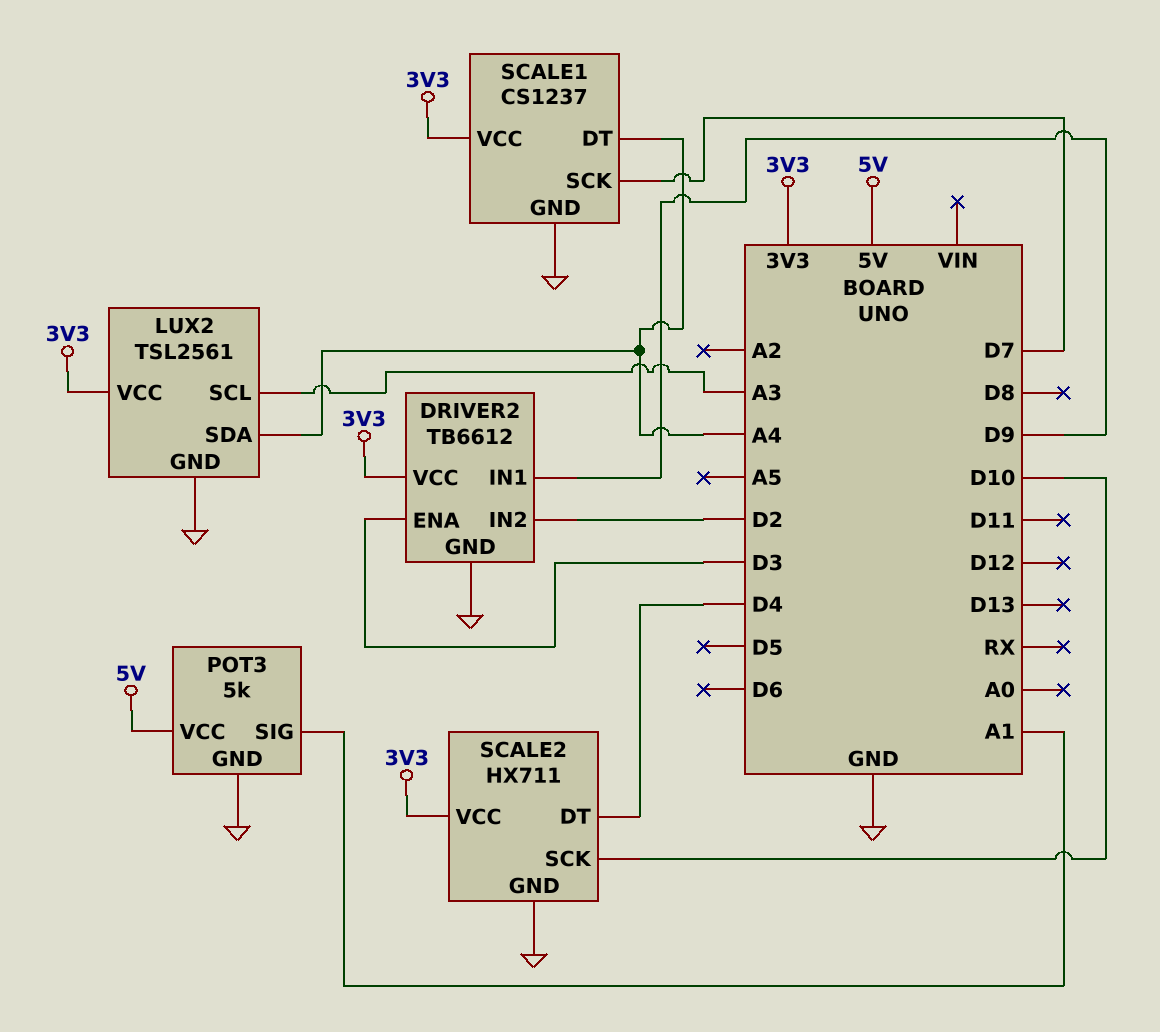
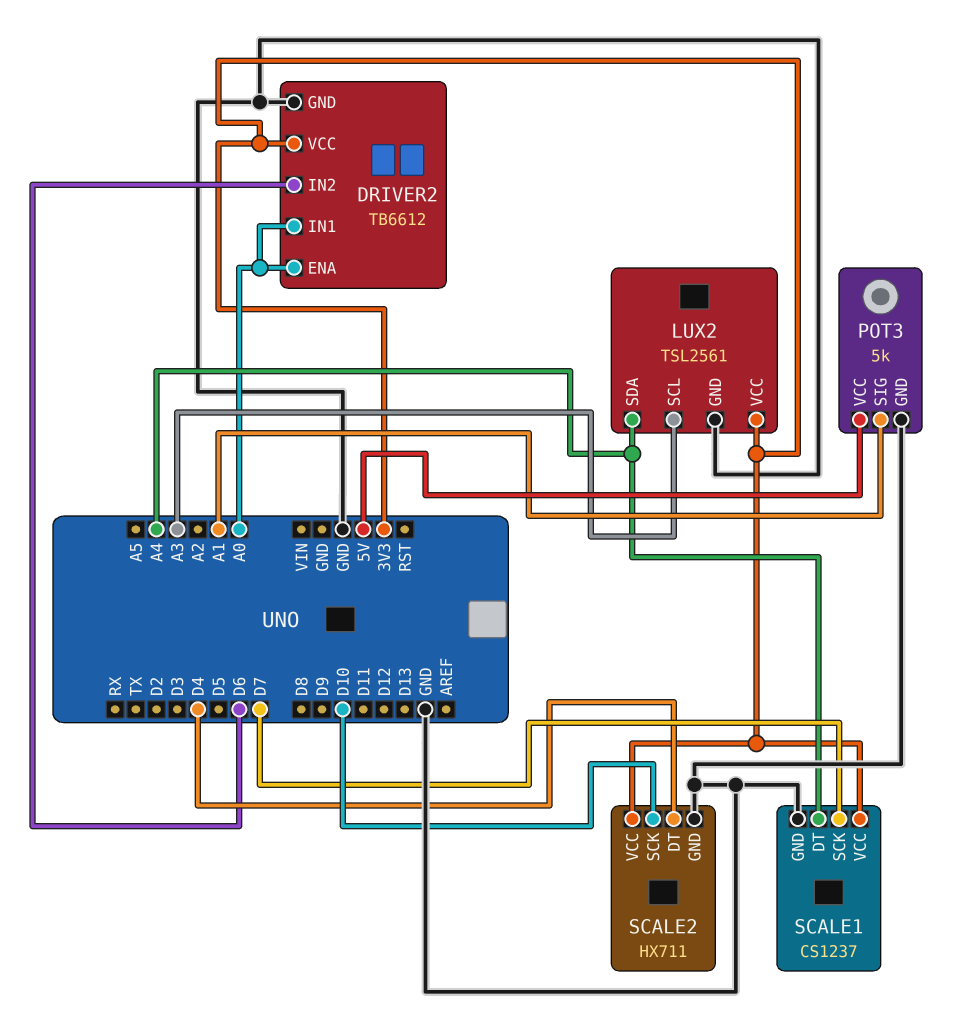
DRIVER2 pin ENA: D3 -> A0
DRIVER2 pin IN1: D9 -> A0
DRIVER2 pin IN2: D2 -> D6

